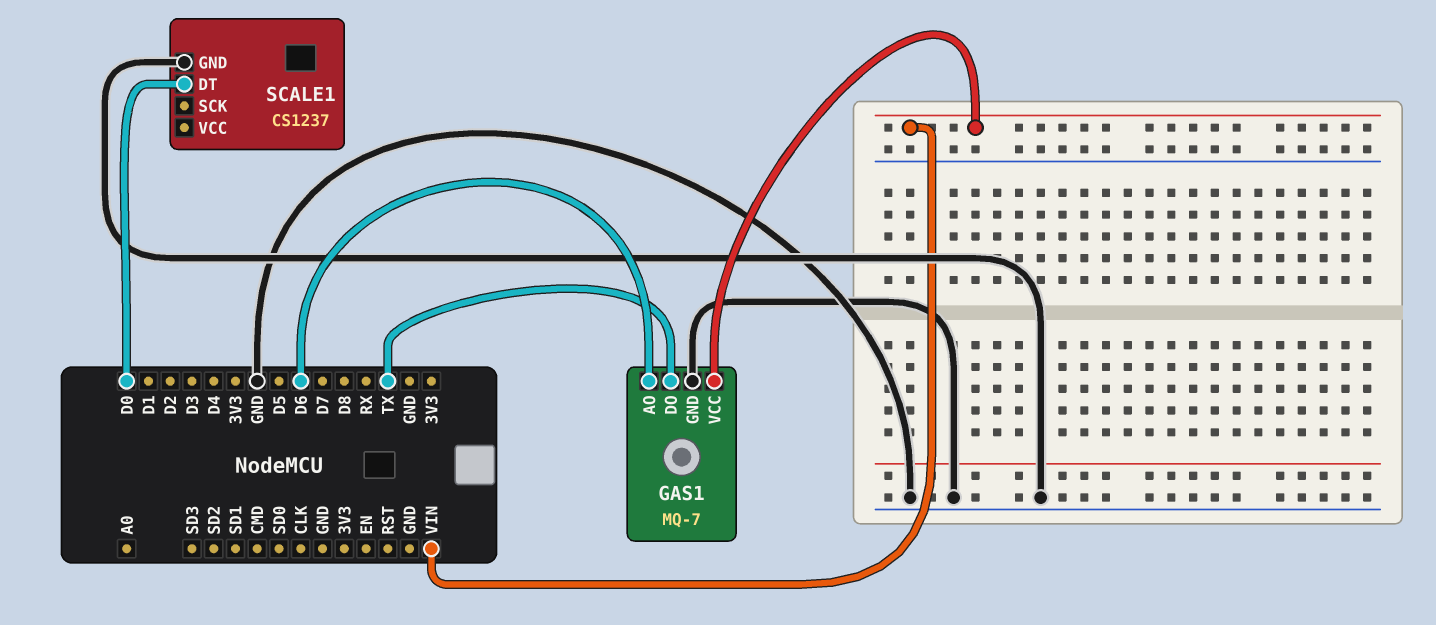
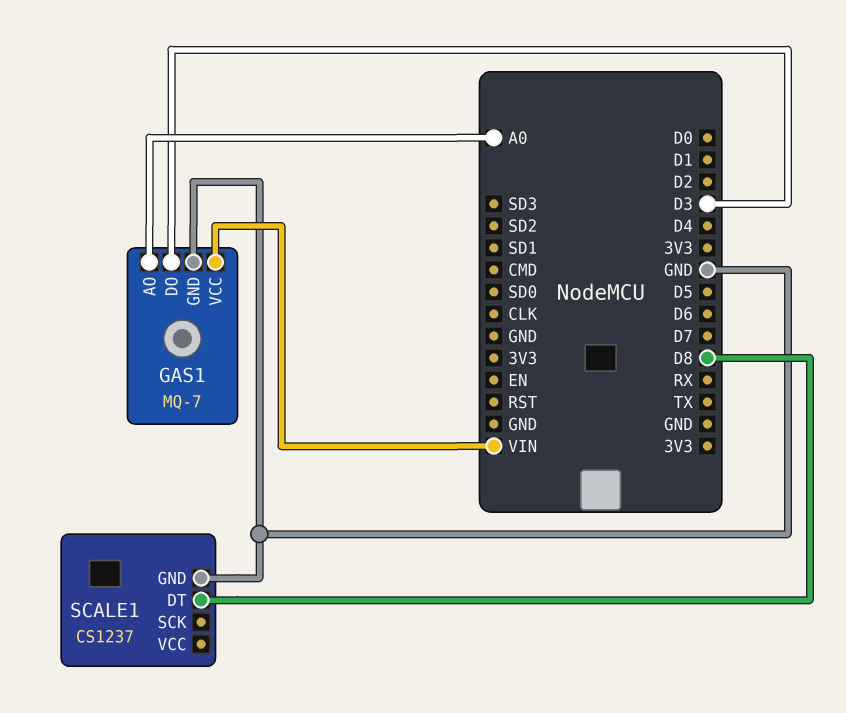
GAS1 pin AO: D6 -> A0
GAS1 pin DO: TX -> D3
SCALE1 pin DT: D0 -> D8

